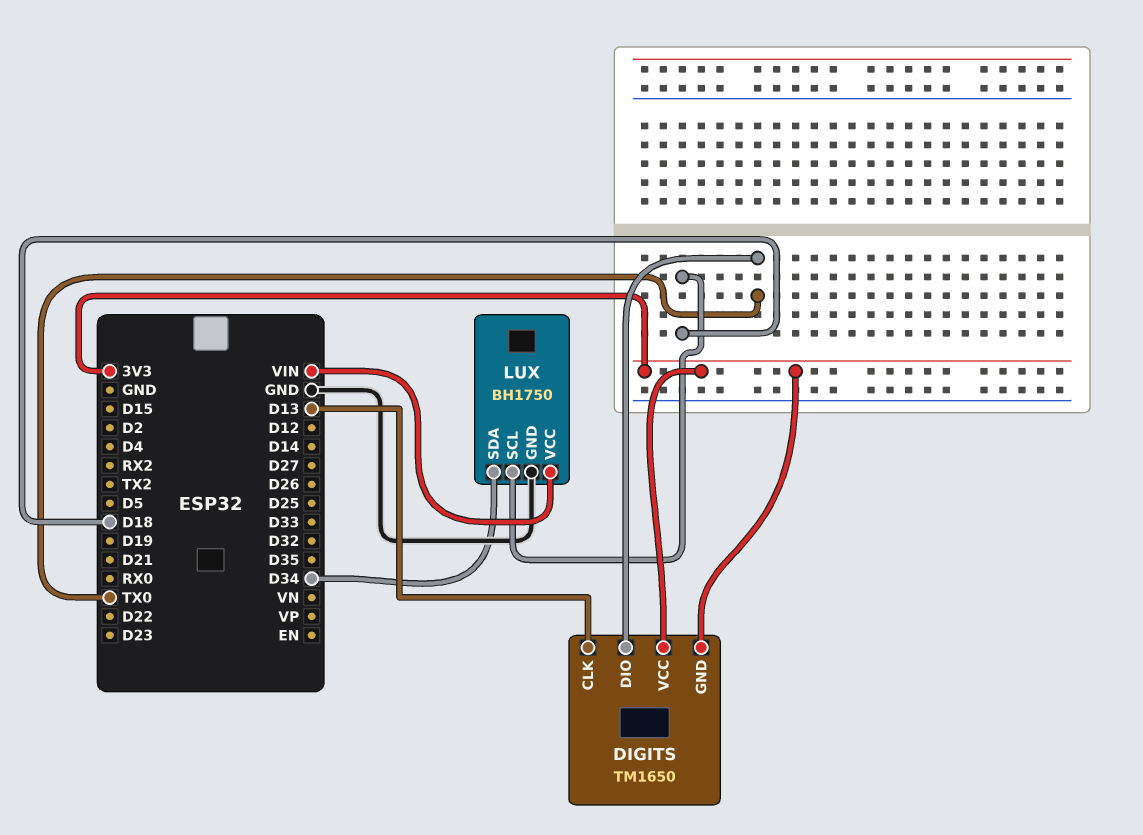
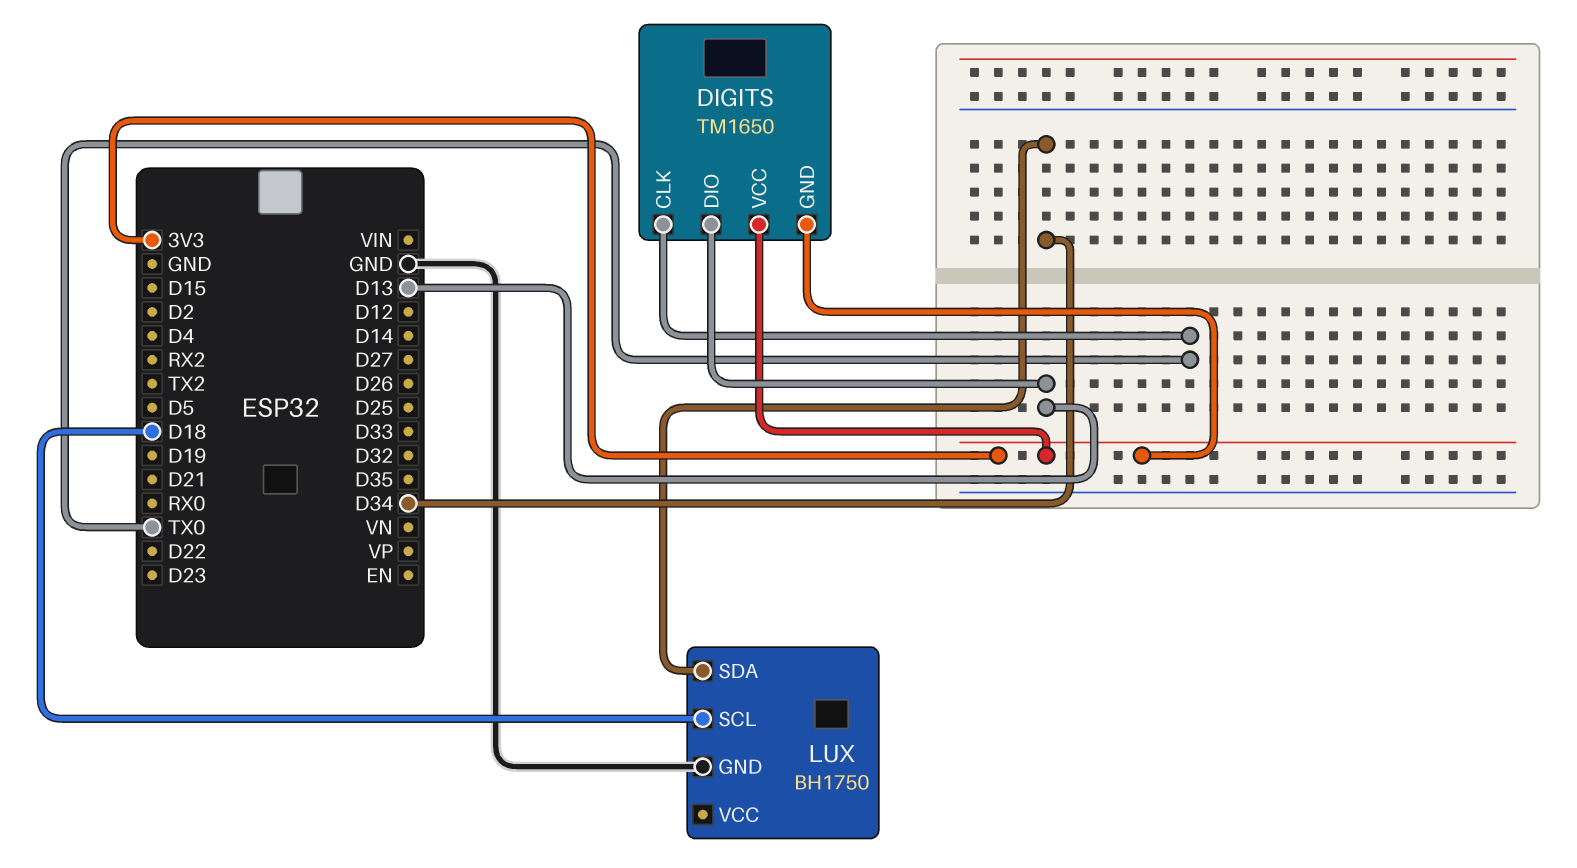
DIGITS pin CLK: D13 -> TX0
DIGITS pin DIO: TX0 -> D13
LUX pin VCC: VIN -> none

